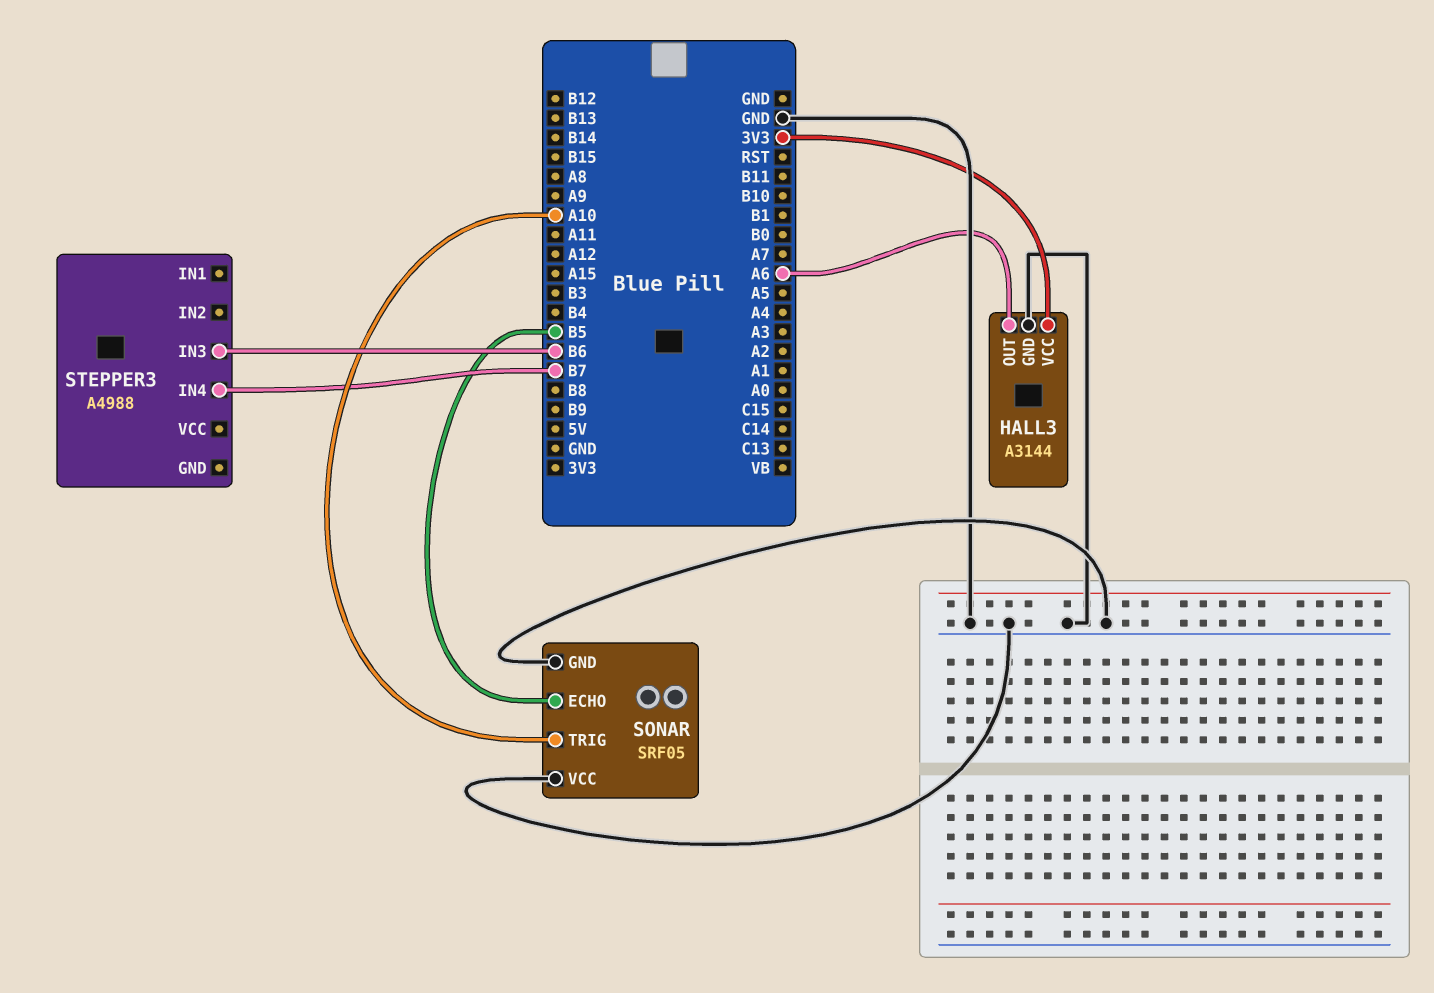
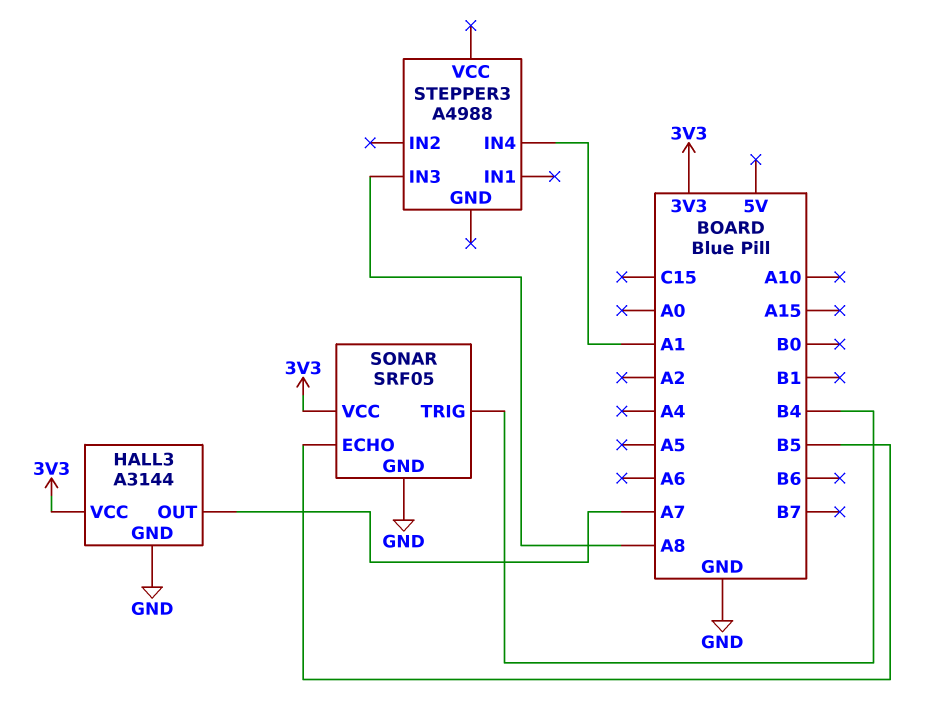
HALL3 pin OUT: A6 -> A7
SONAR pin TRIG: A10 -> B4
SONAR pin VCC: GND -> 3V3
STEPPER3 pin IN3: B6 -> A8
STEPPER3 pin IN4: B7 -> A1

